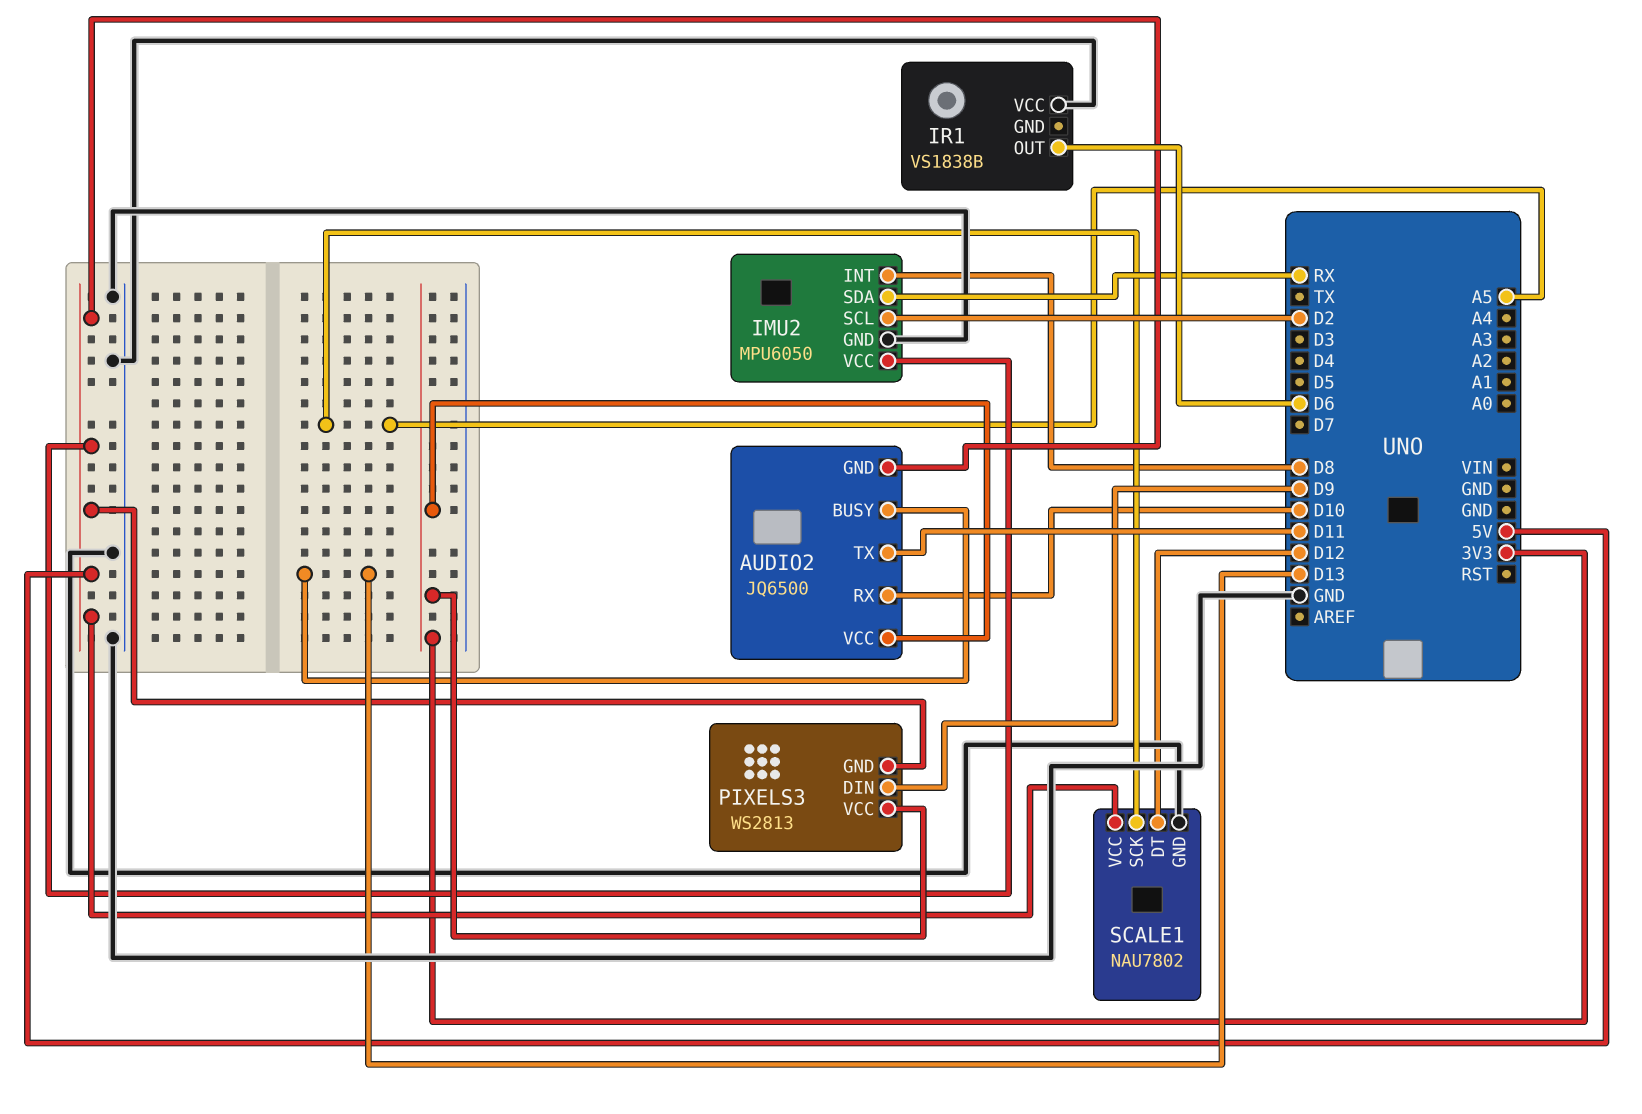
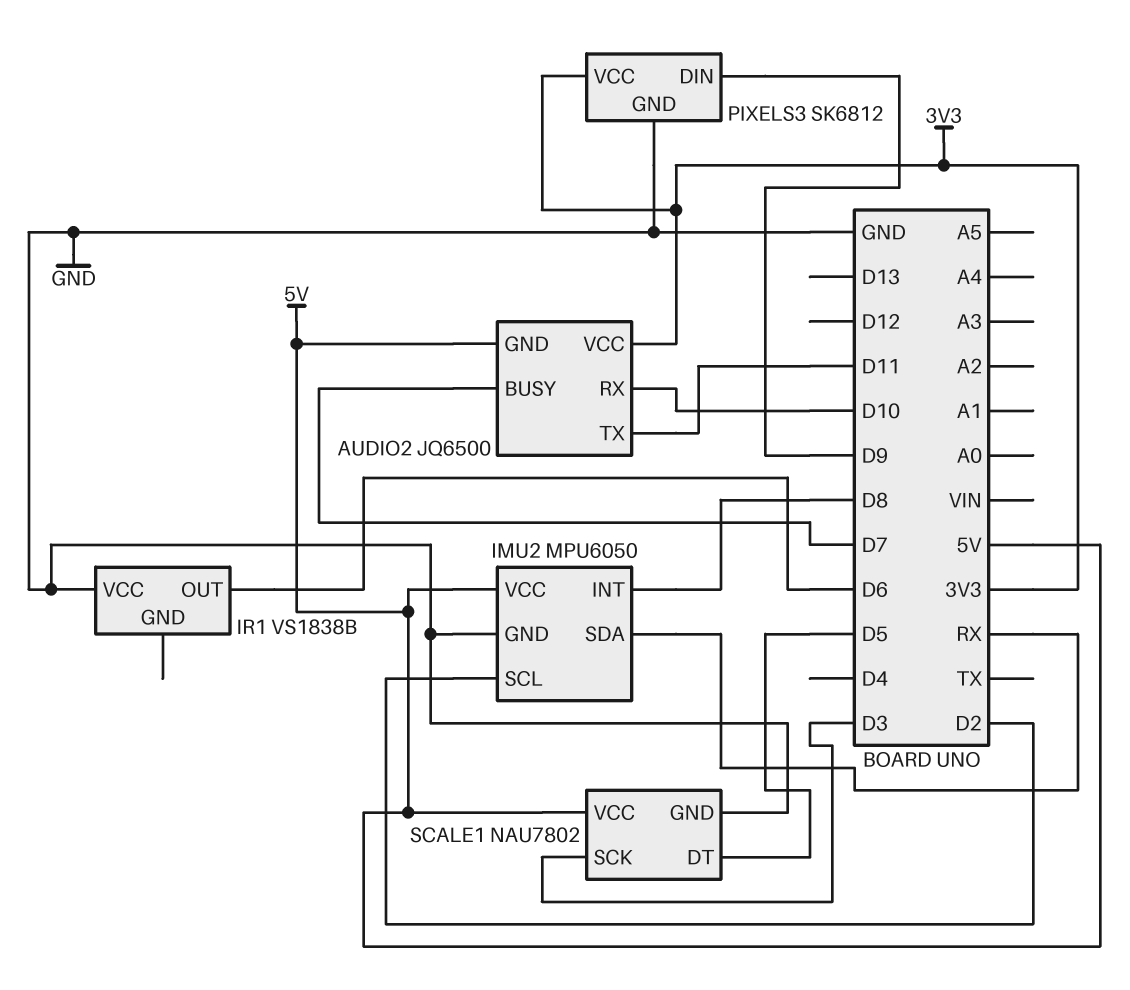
AUDIO2 pin BUSY: D13 -> D7
PIXELS3: WS2813 -> SK6812
PIXELS3 pin GND: 5V -> GND
SCALE1 pin DT: D12 -> D5
SCALE1 pin SCK: A5 -> D3

